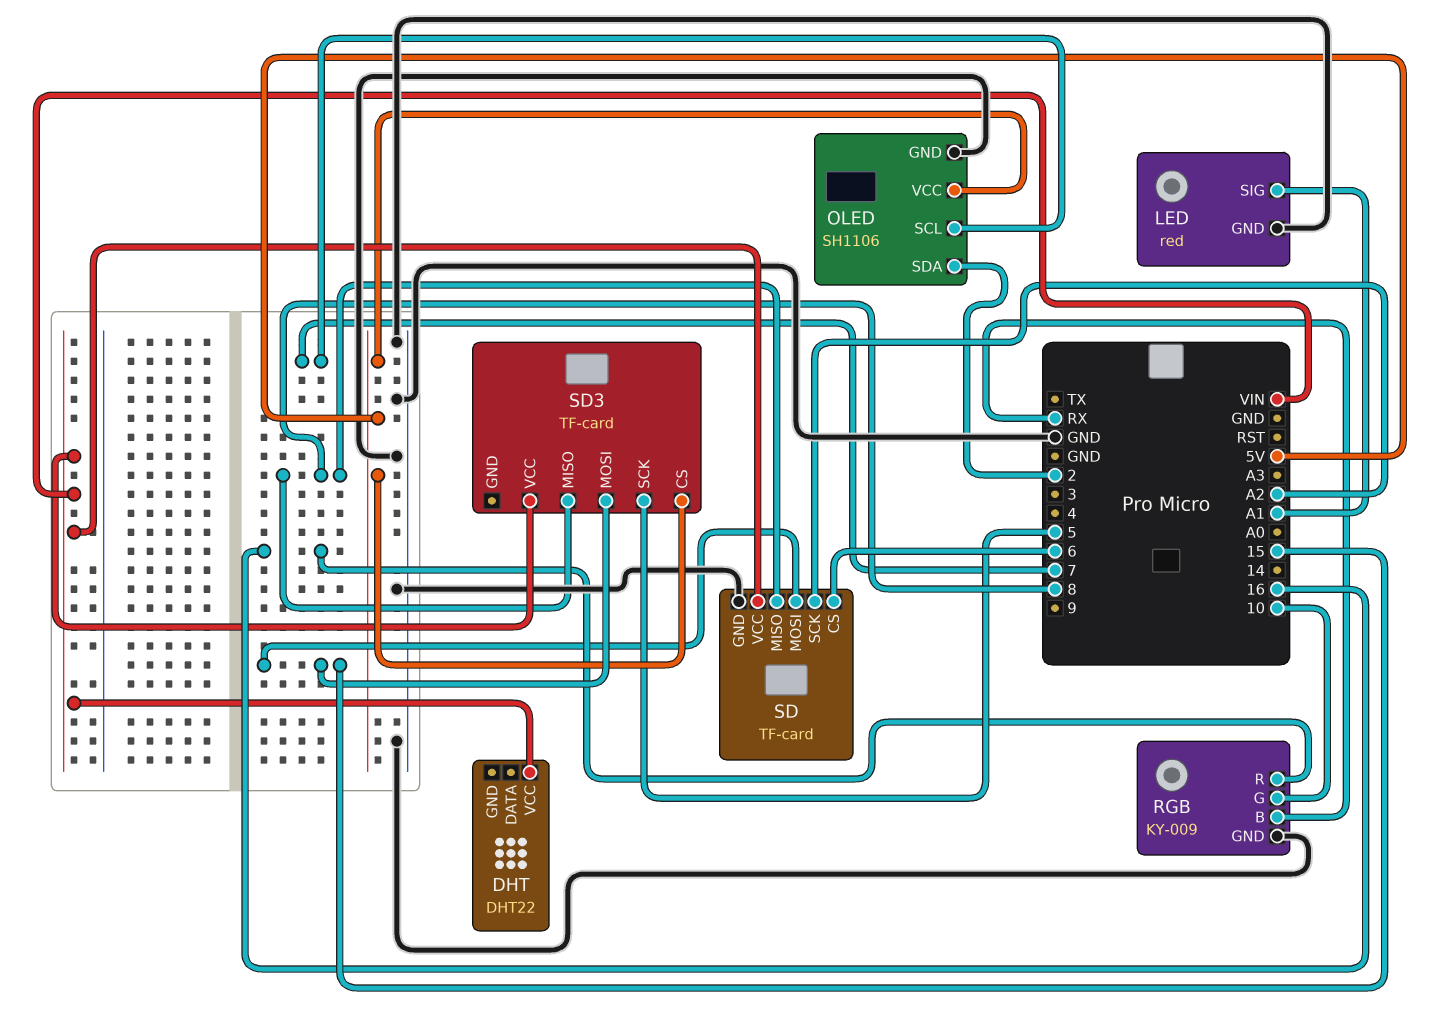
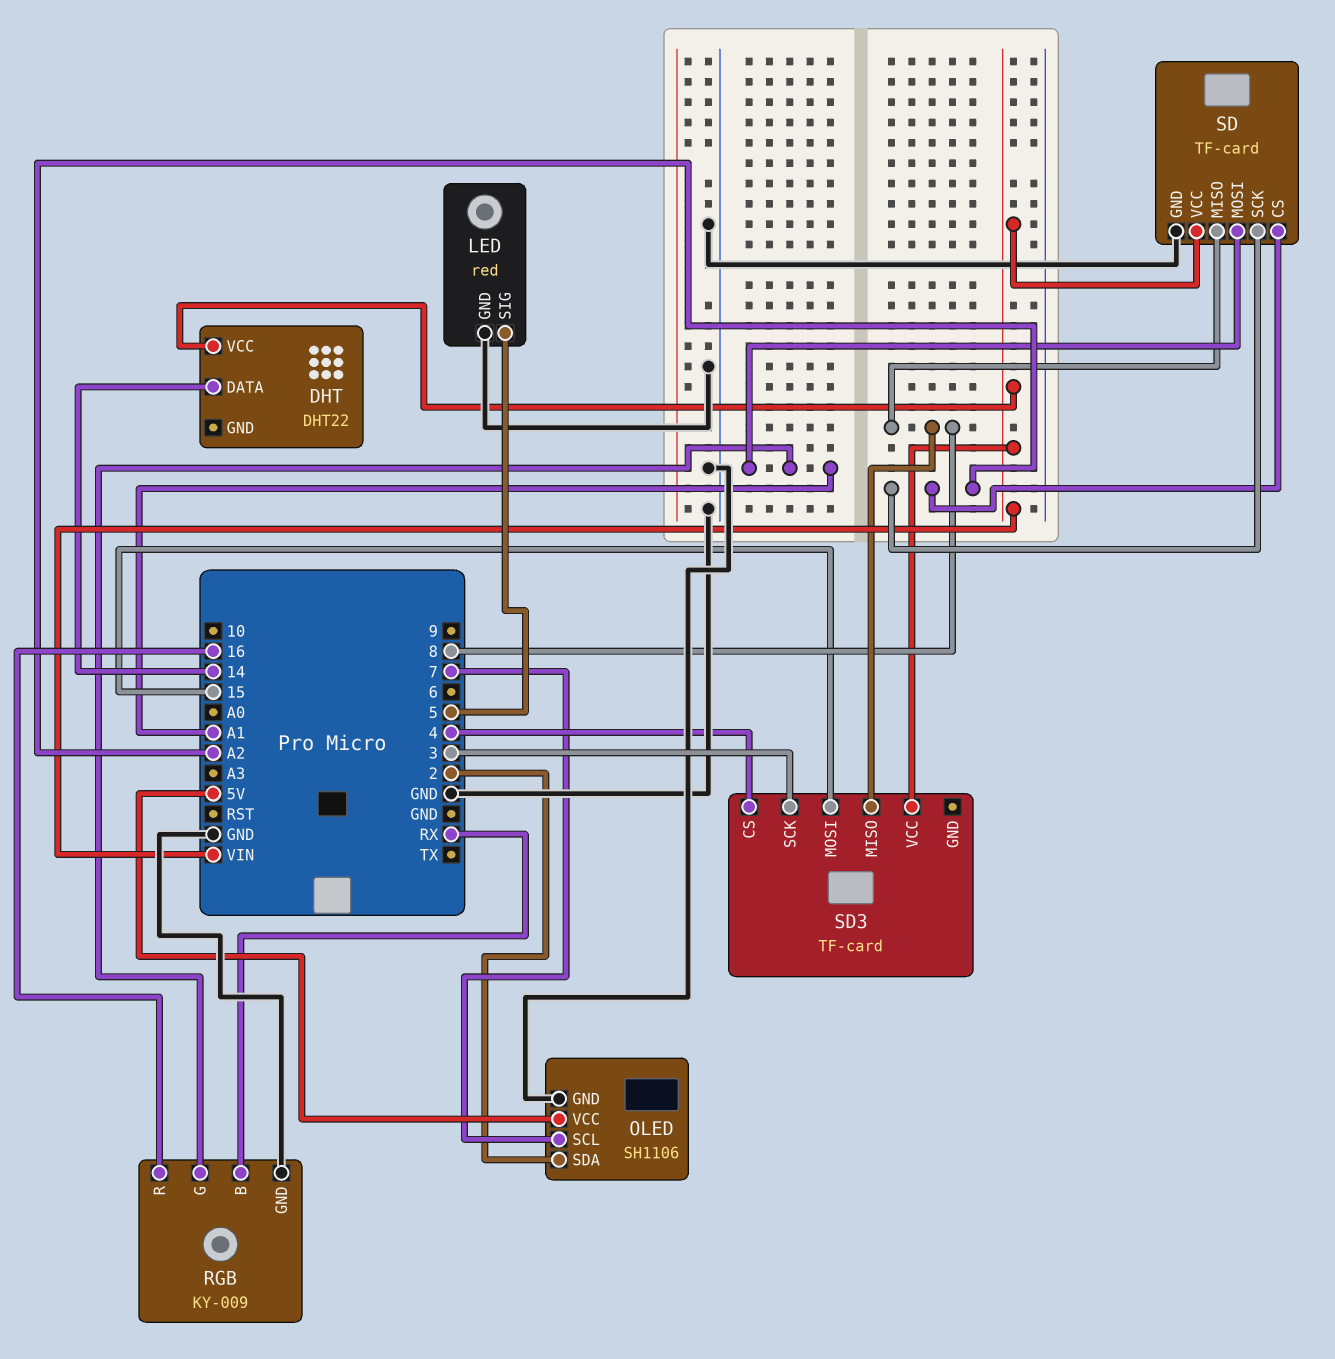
DHT pin DATA: none -> 14
LED pin SIG: A1 -> 5
RGB pin G: 10 -> A1
SD pin CS: 6 -> A2
SD pin MOSI: 15 -> A1
SD3 pin CS: 5V -> 4
SD3 pin SCK: 5 -> 3

